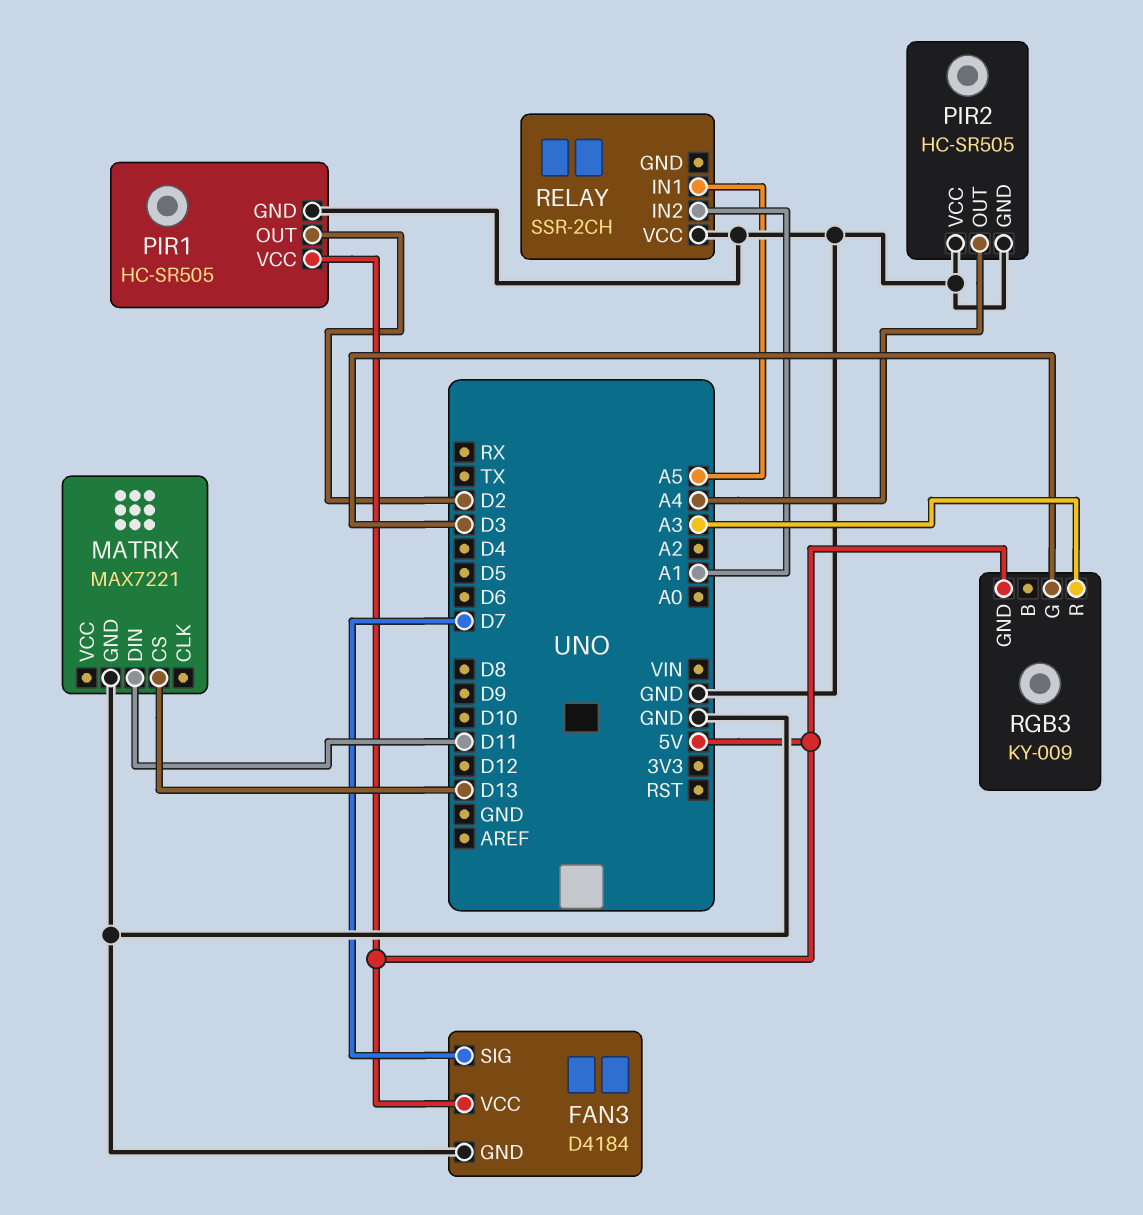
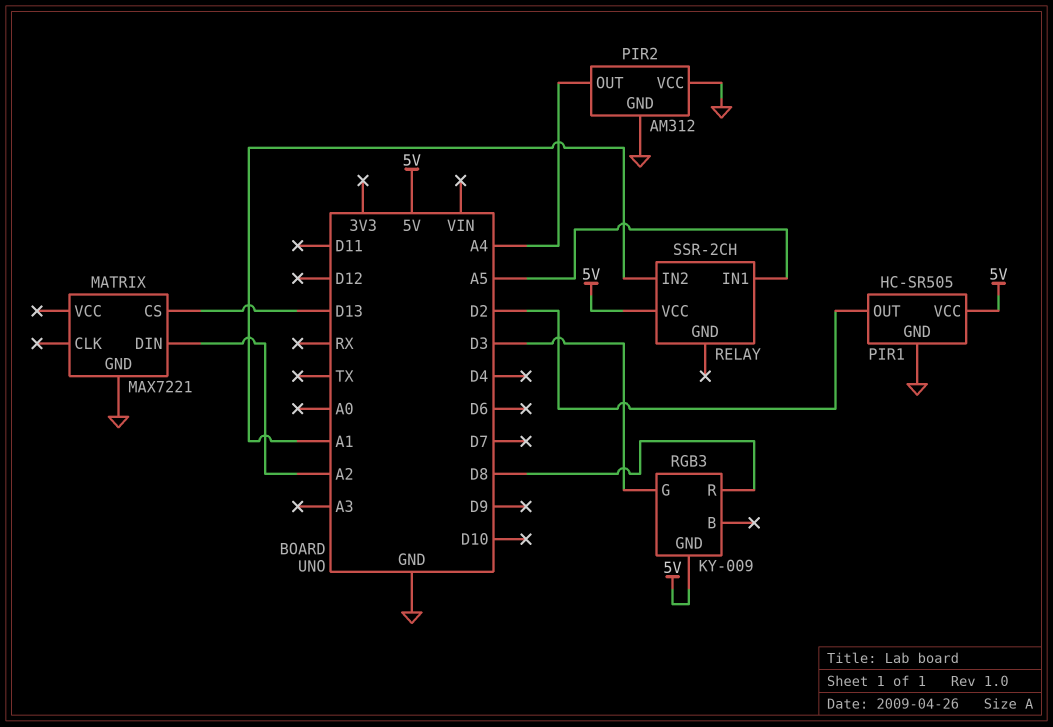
FAN3: D4184 -> none
FAN3 pin GND: GND -> none
FAN3 pin SIG: D7 -> none
FAN3 pin VCC: 5V -> none
MATRIX pin DIN: D11 -> A2
PIR2: HC-SR505 -> AM312
RELAY pin VCC: GND -> 5V
RGB3 pin R: A3 -> D8

